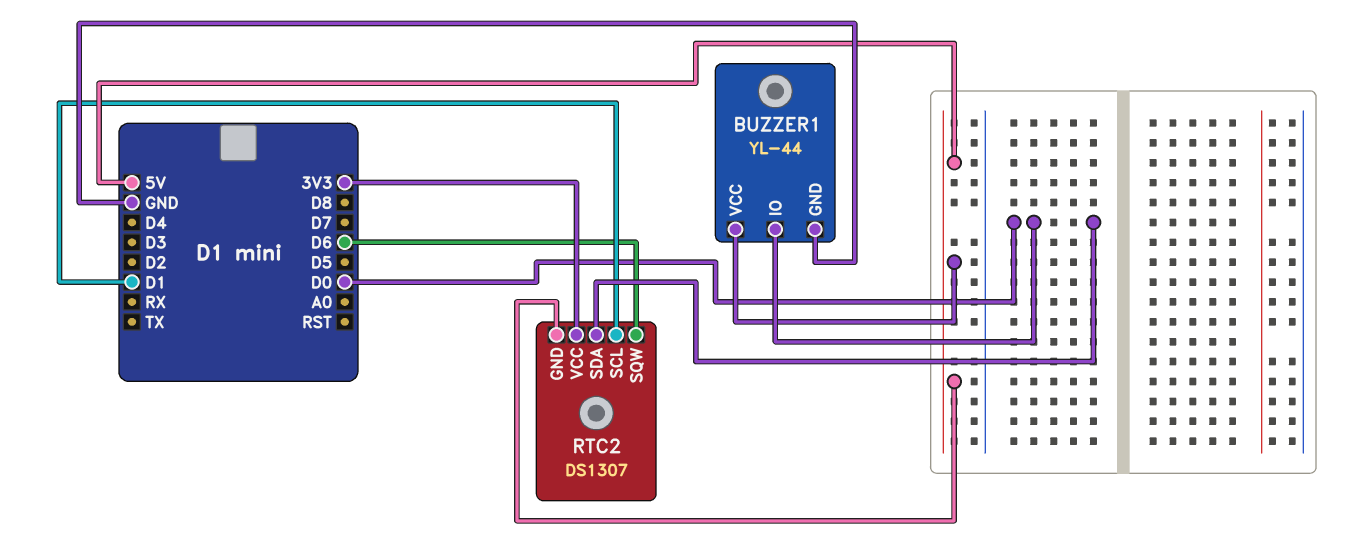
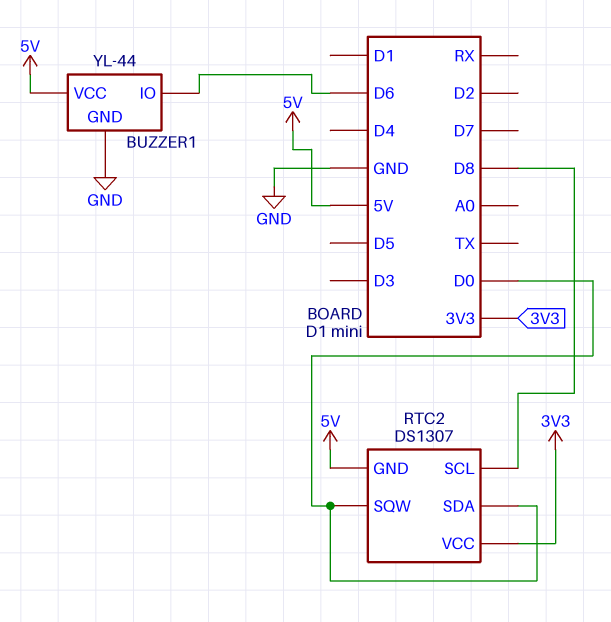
BUZZER1 pin IO: D0 -> D6
RTC2 pin SCL: D1 -> D8
RTC2 pin SQW: D6 -> D0

